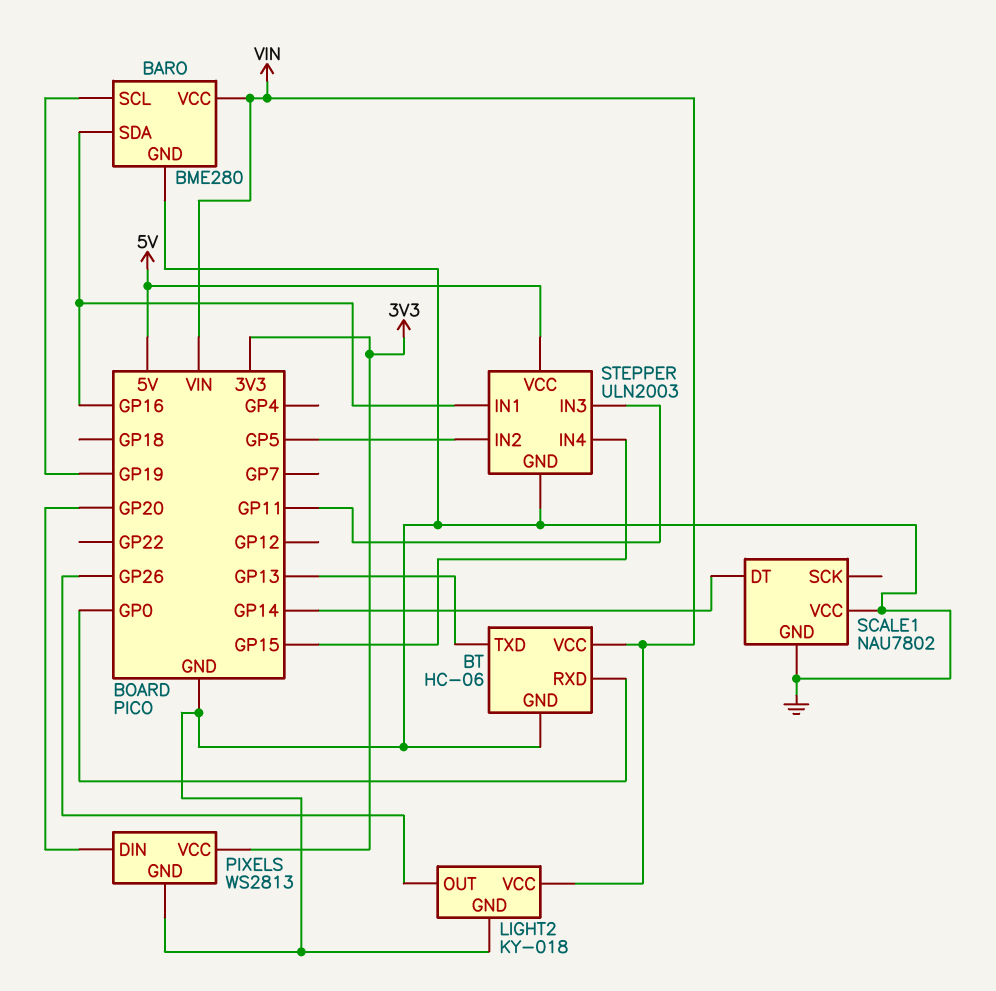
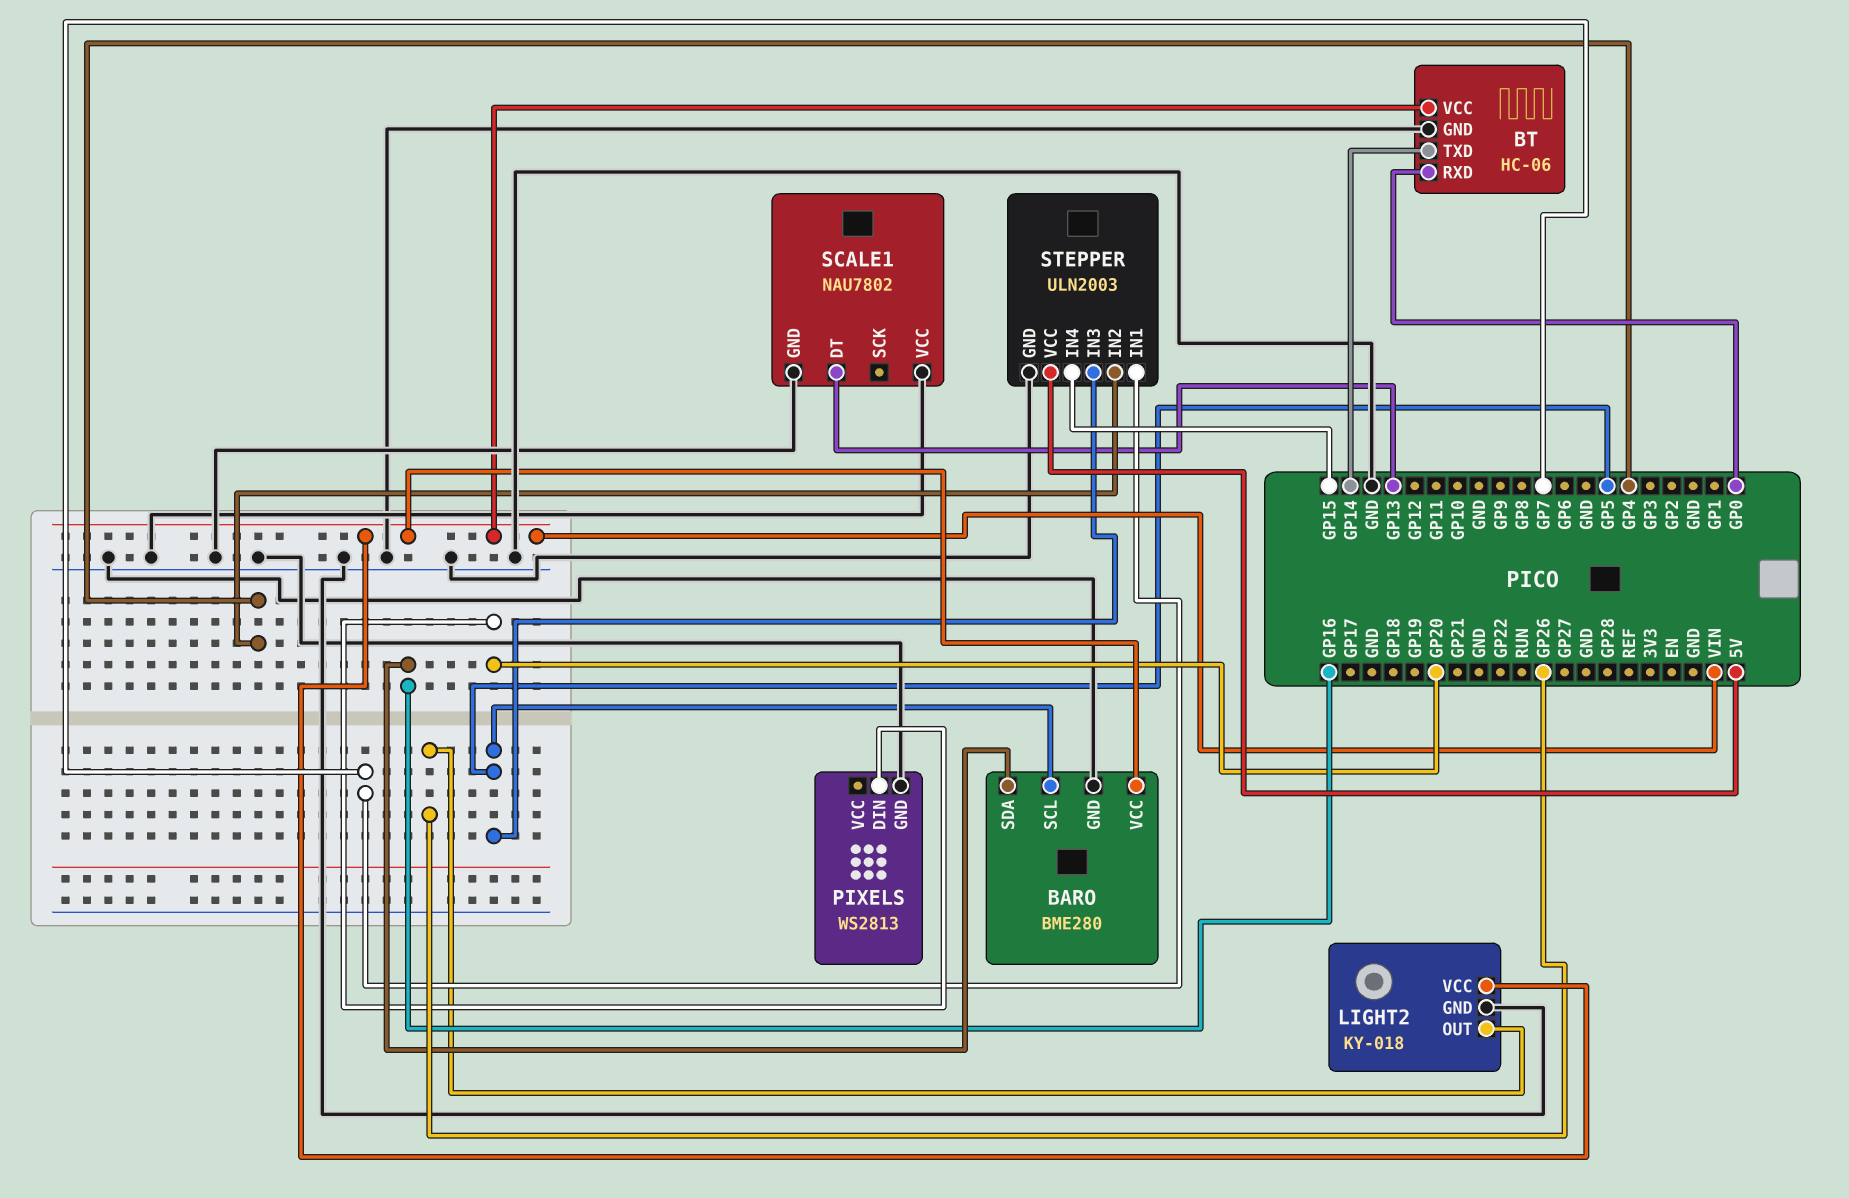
BARO pin SCL: GP19 -> GP5
BT pin TXD: GP13 -> GP14
PIXELS pin VCC: 3V3 -> none
SCALE1 pin DT: GP14 -> GP13
STEPPER pin IN1: GP16 -> GP7
STEPPER pin IN2: GP5 -> GP4
STEPPER pin IN3: GP11 -> GP5

